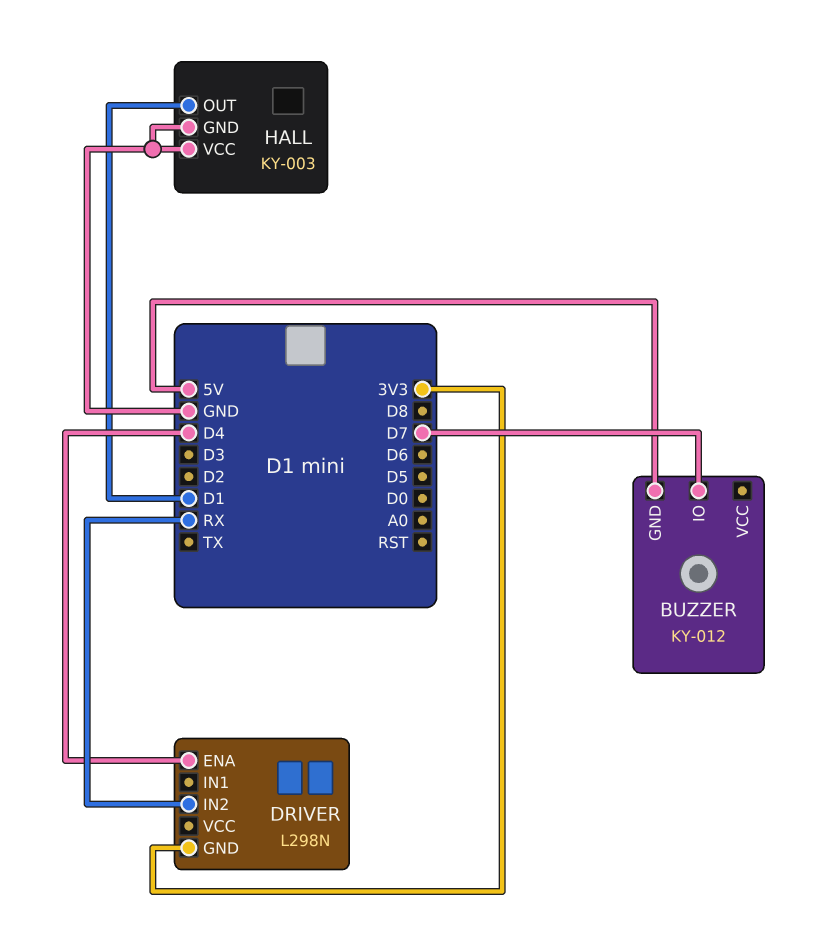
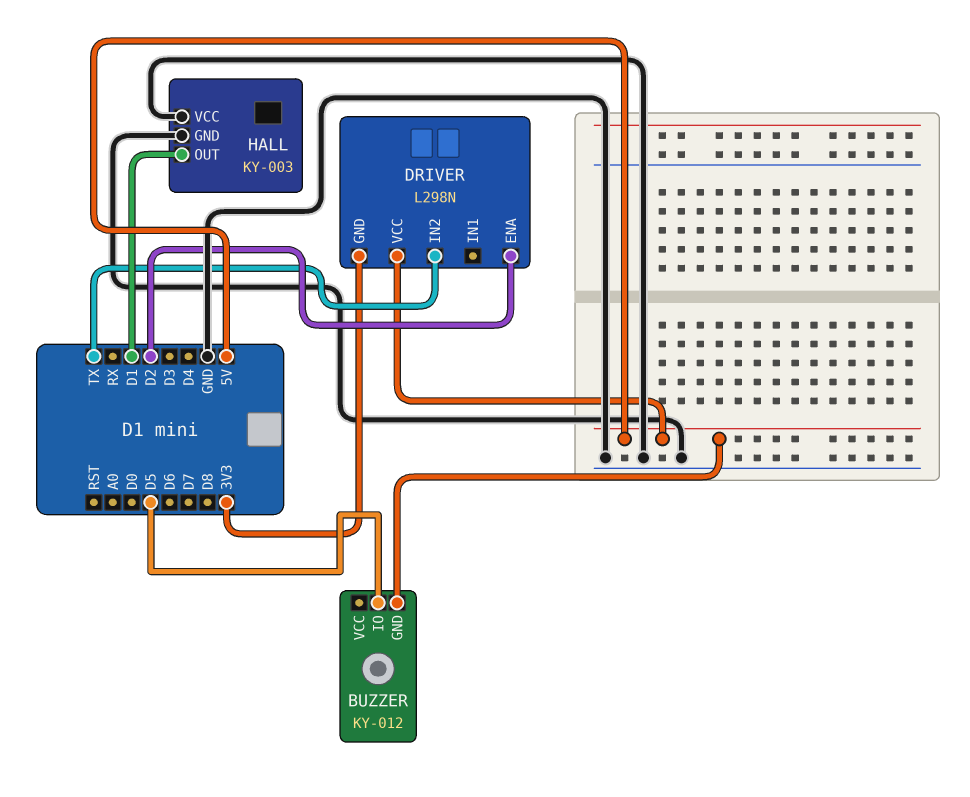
BUZZER pin IO: D7 -> D5
DRIVER pin ENA: D4 -> D2
DRIVER pin IN2: RX -> TX
DRIVER pin VCC: none -> 5V

